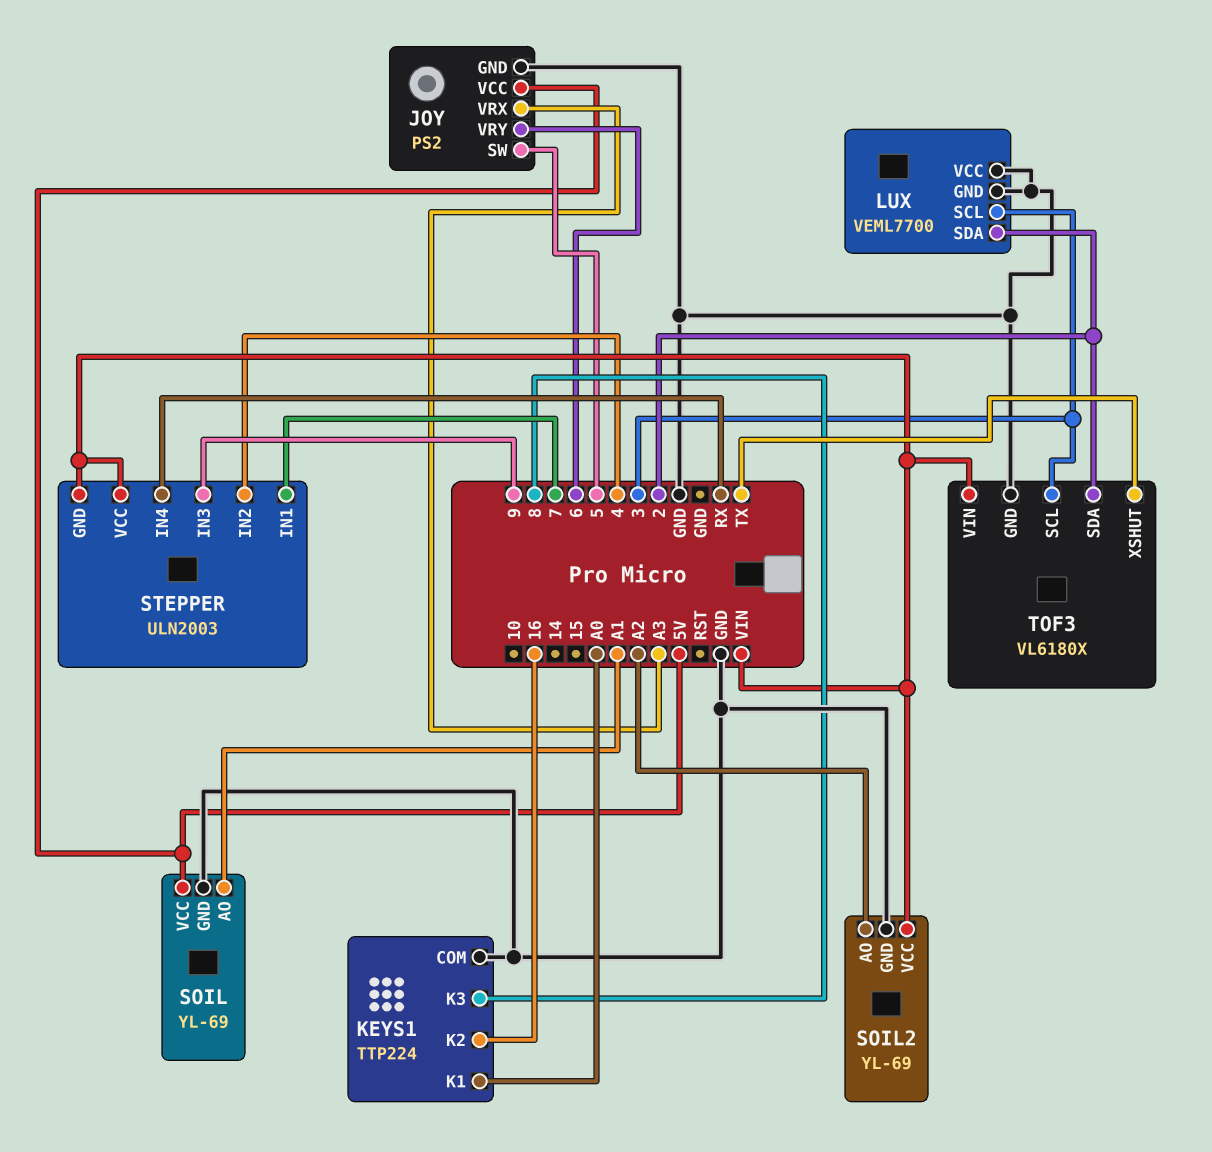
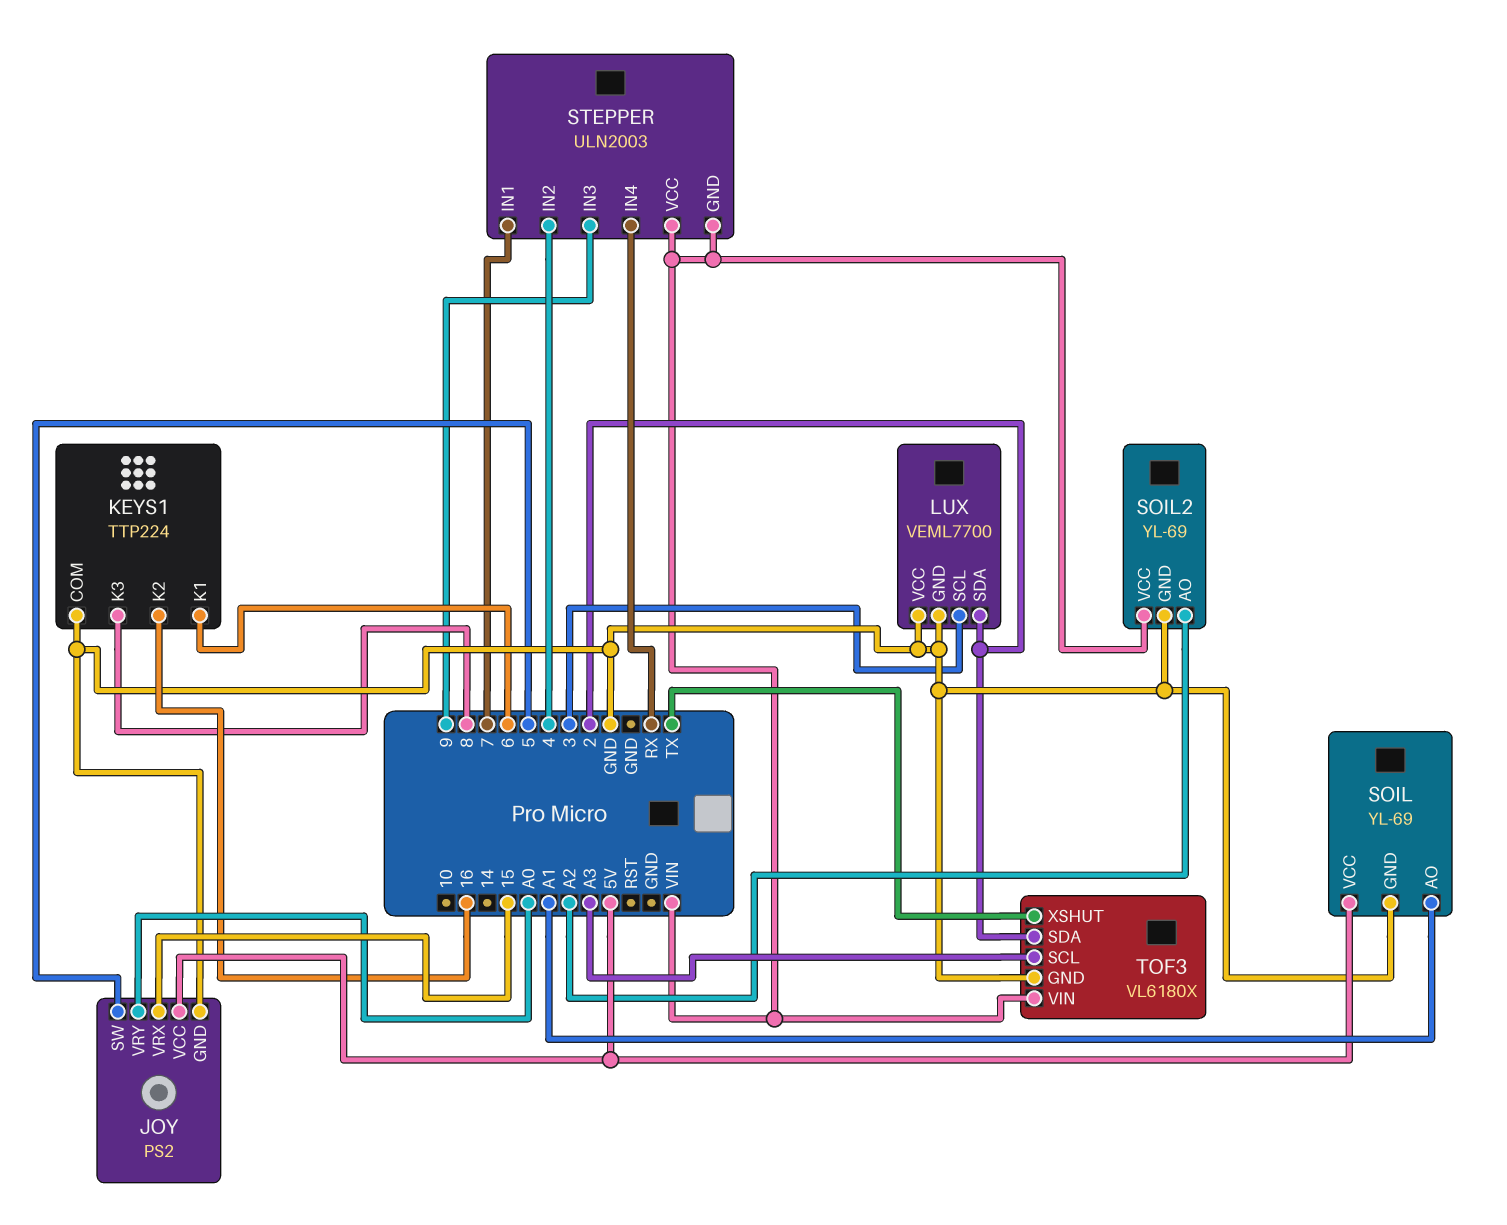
JOY pin VRX: A3 -> 15
JOY pin VRY: 6 -> A0
KEYS1 pin K1: A0 -> 6
TOF3 pin SCL: 3 -> A3

